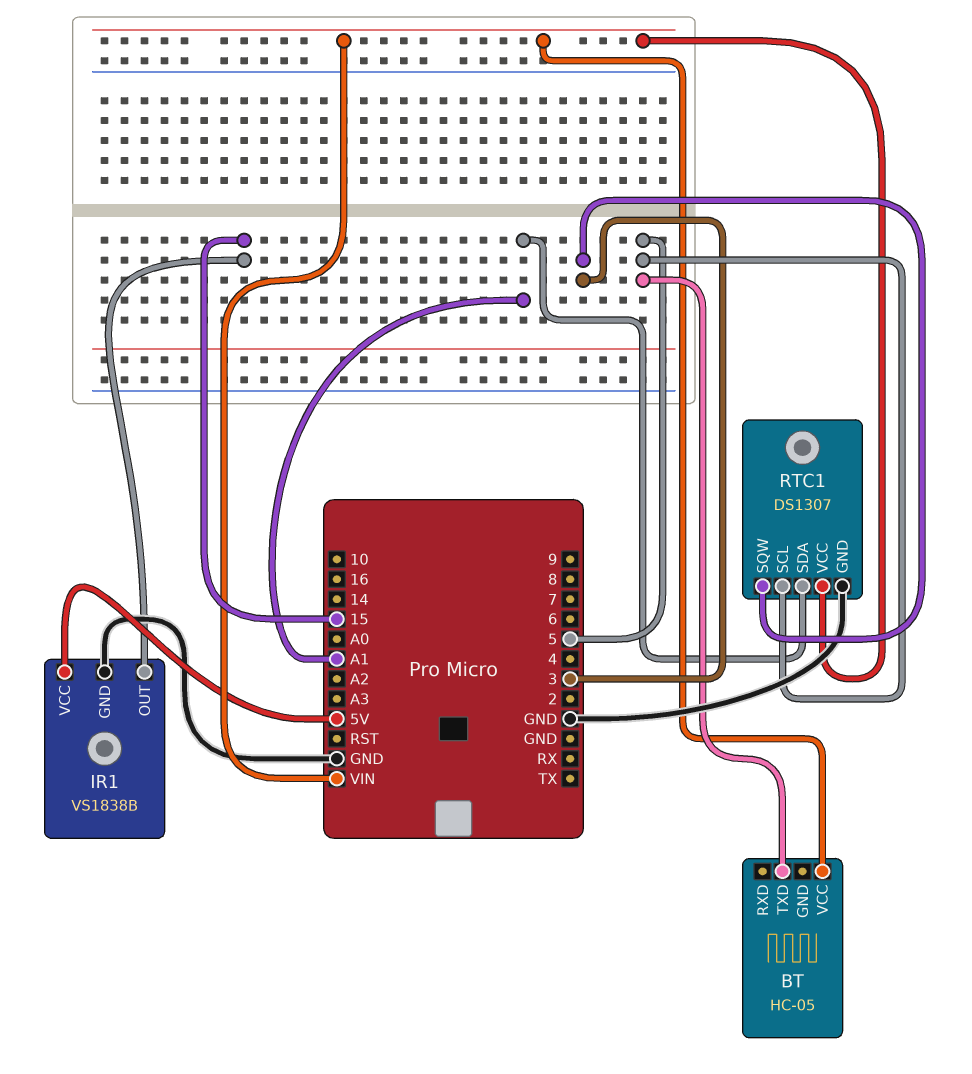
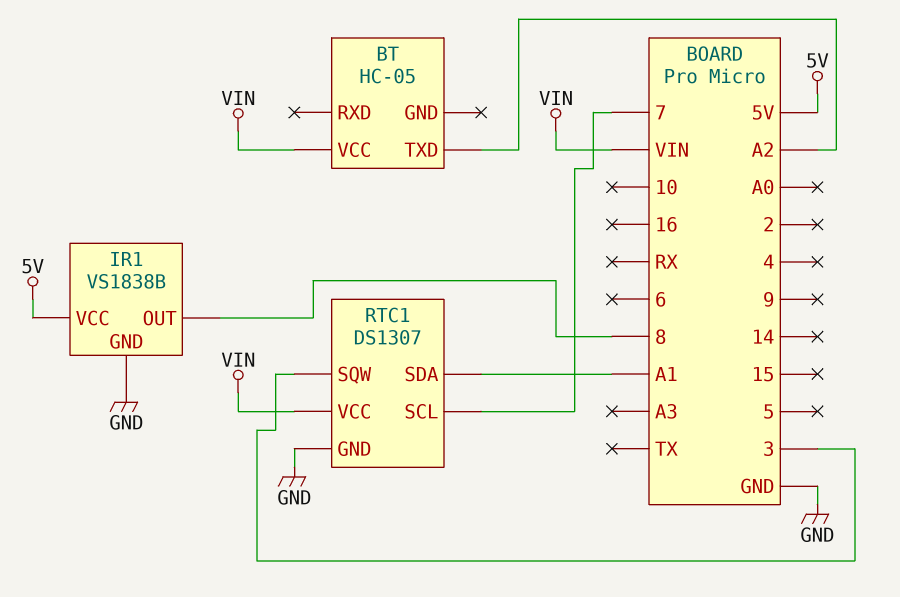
BT pin TXD: 5 -> A2
IR1 pin OUT: 15 -> 8
RTC1 pin SCL: 5 -> 7

